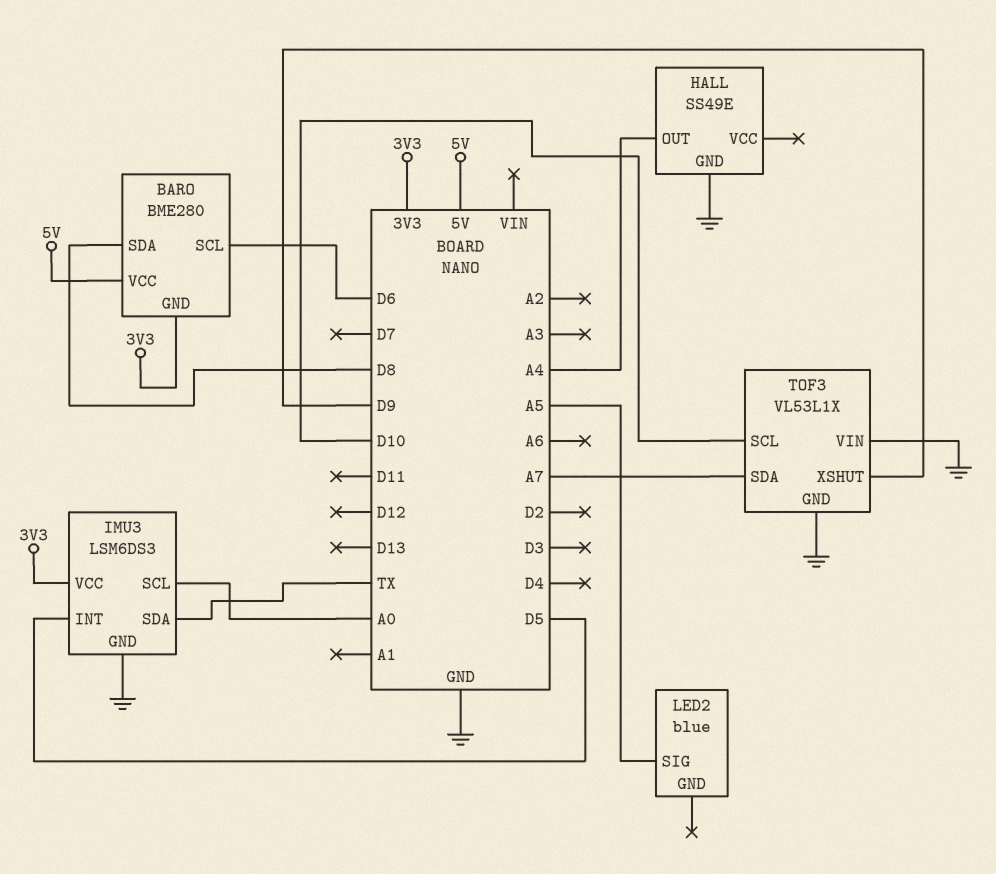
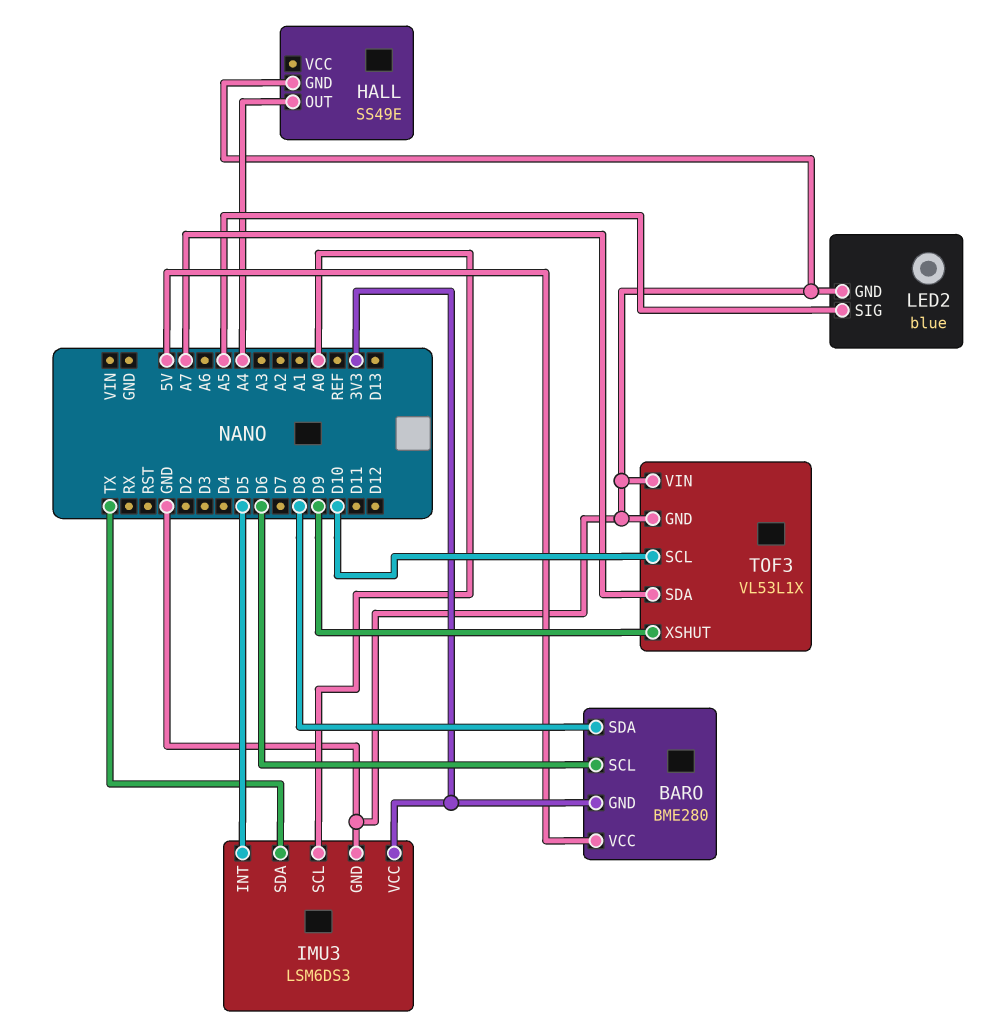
LED2 pin GND: none -> GND

